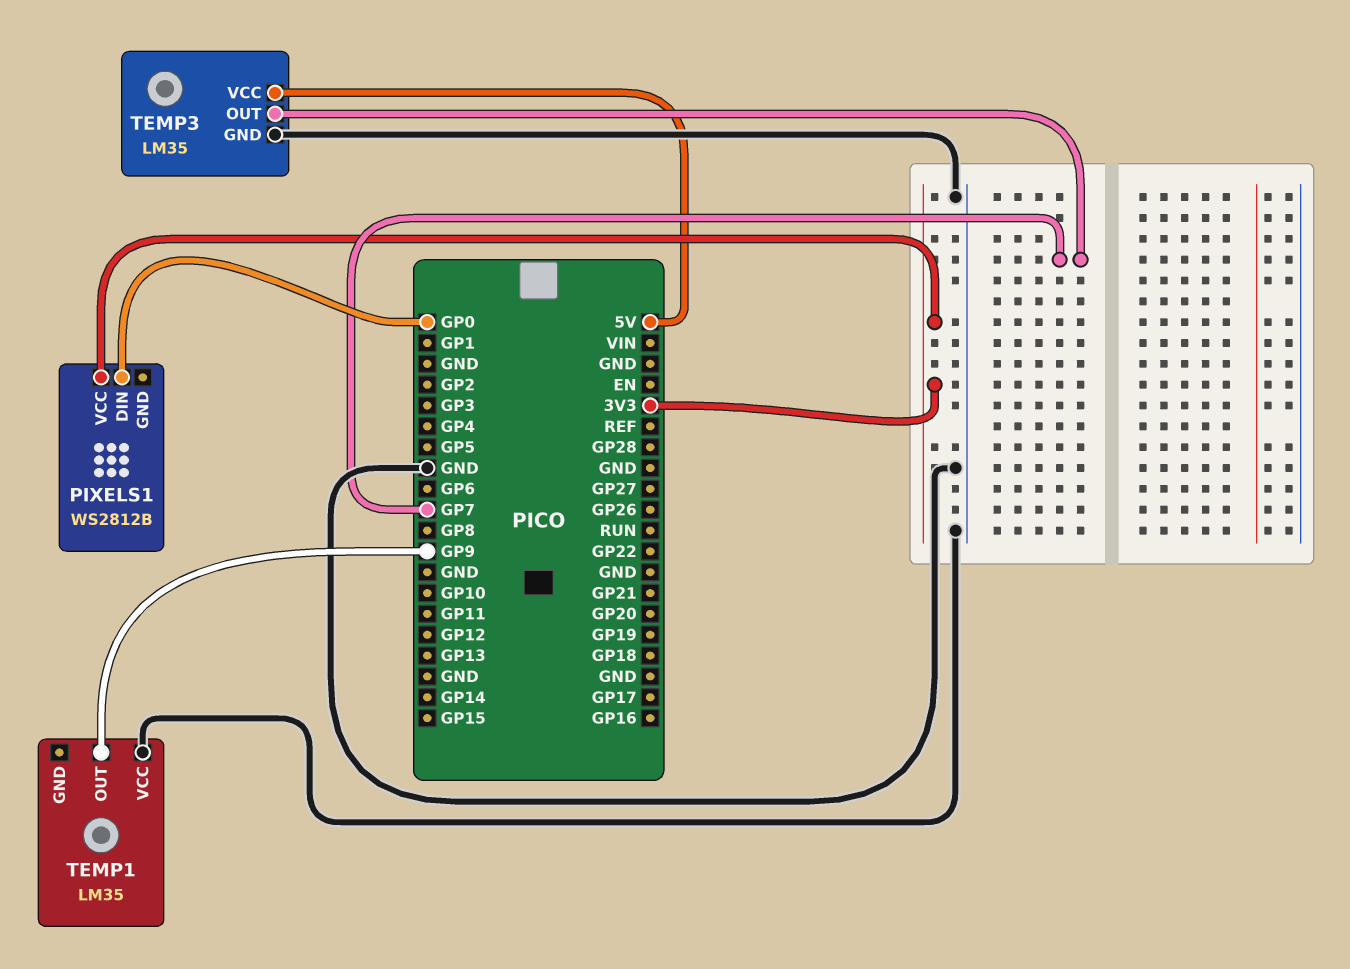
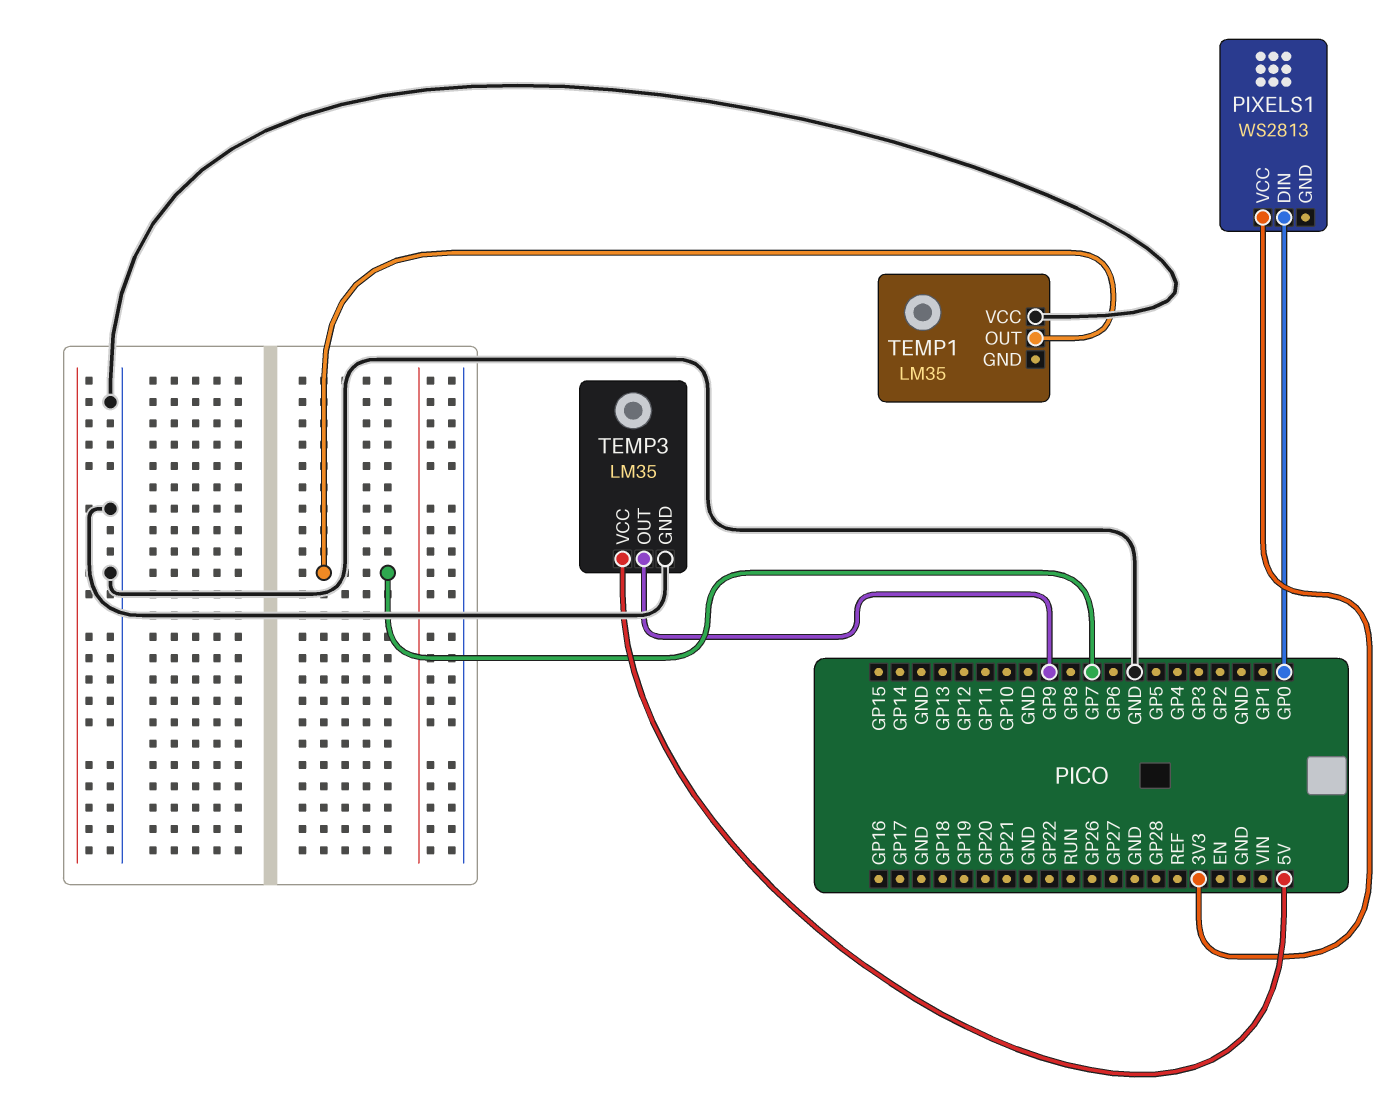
PIXELS1: WS2812B -> WS2813
TEMP1 pin OUT: GP9 -> GP7
TEMP3 pin OUT: GP7 -> GP9

